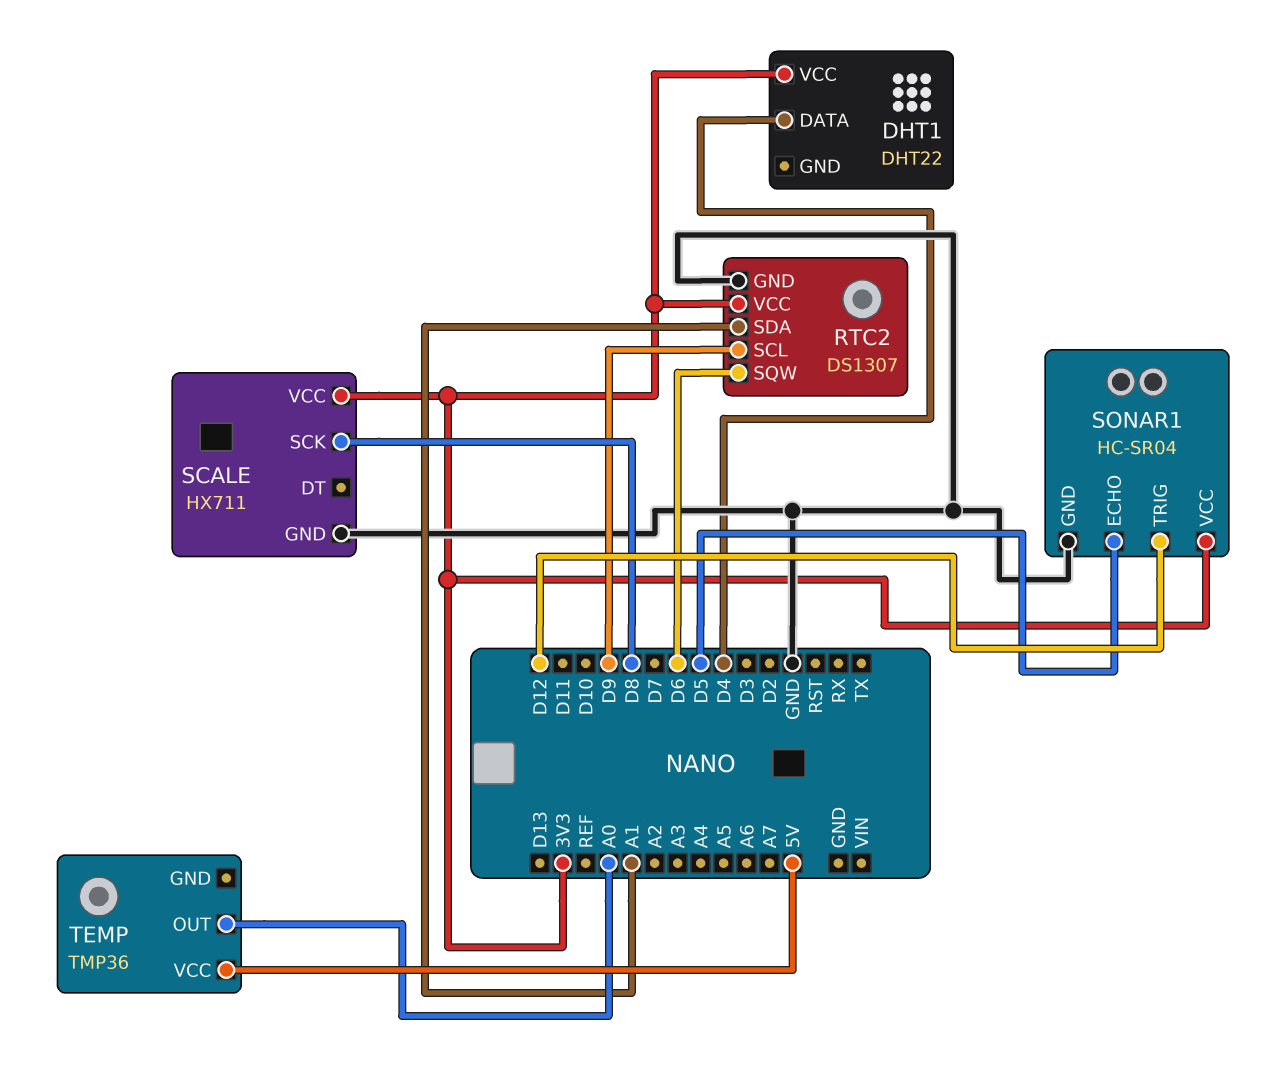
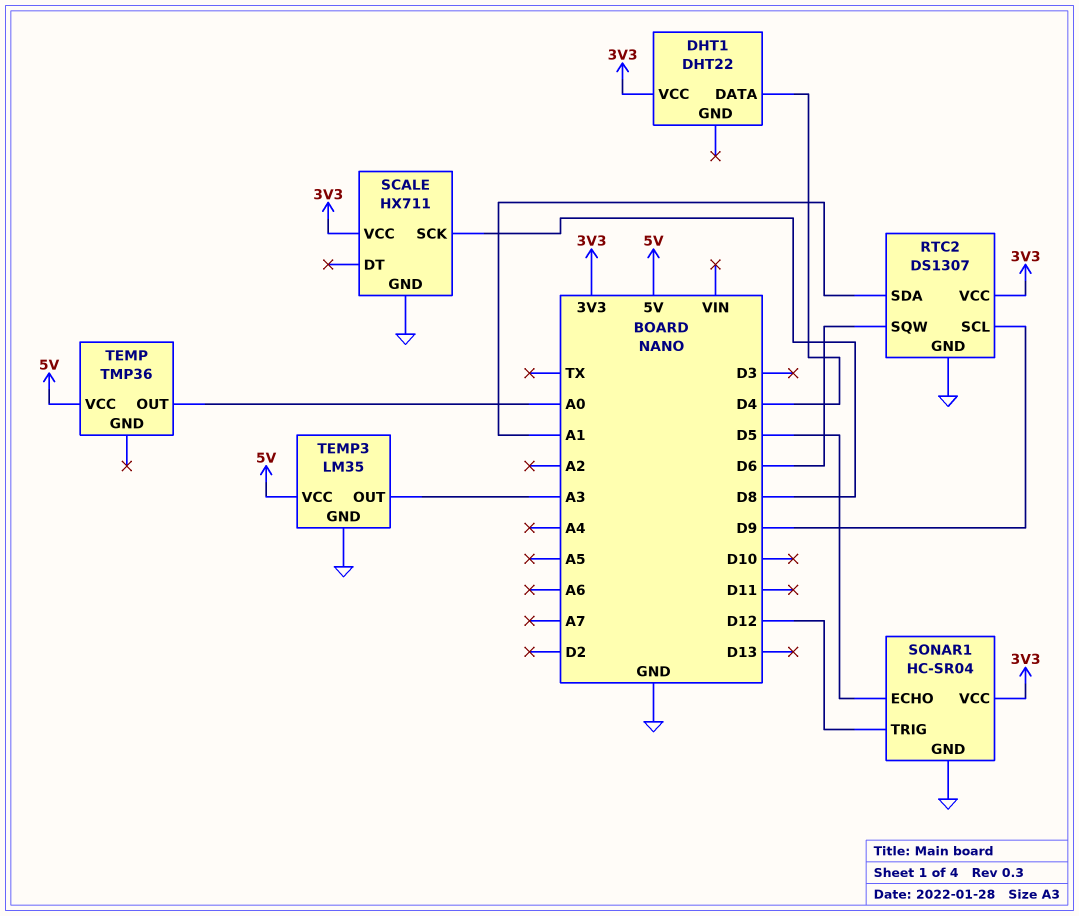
TEMP3: none -> LM35
TEMP3 pin GND: none -> GND
TEMP3 pin OUT: none -> A3
TEMP3 pin VCC: none -> 5V

